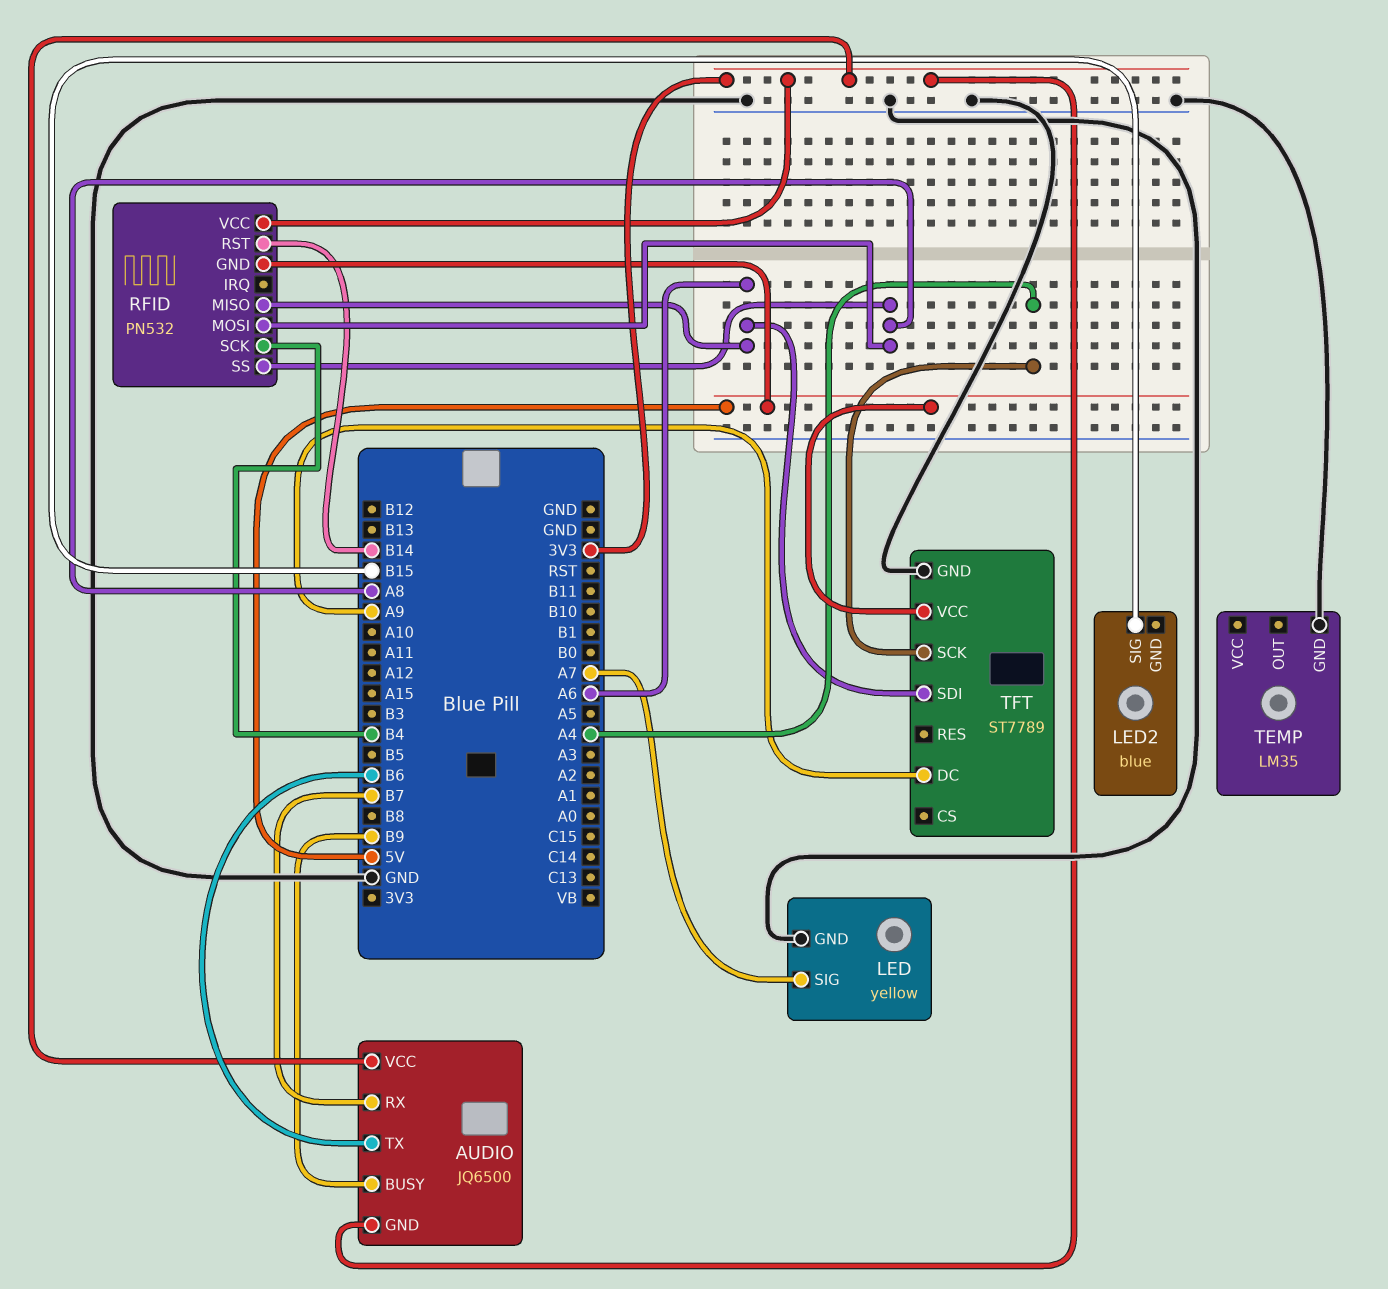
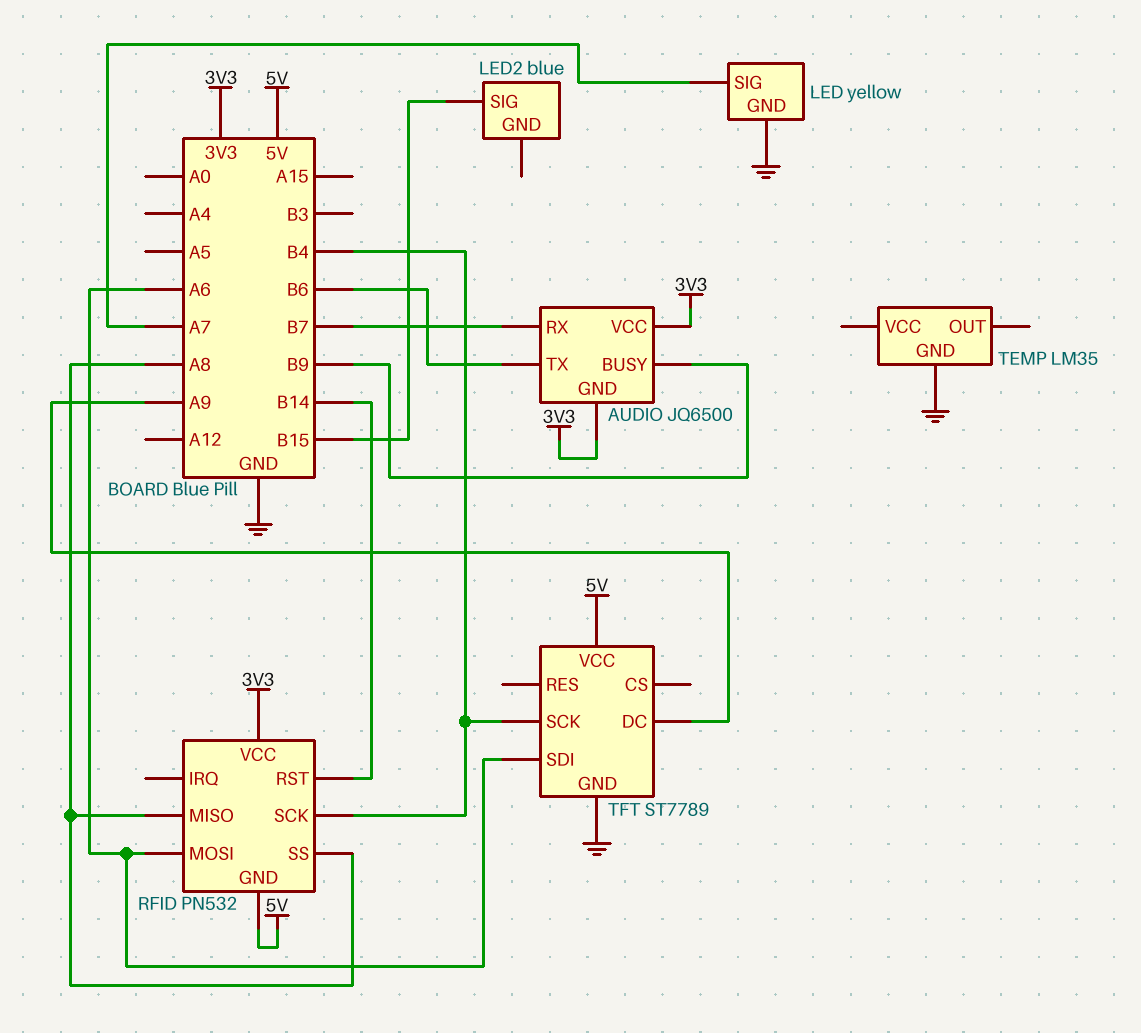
RFID pin MISO: A6 -> A8
RFID pin MOSI: A8 -> A6
TFT pin SCK: A4 -> B4

